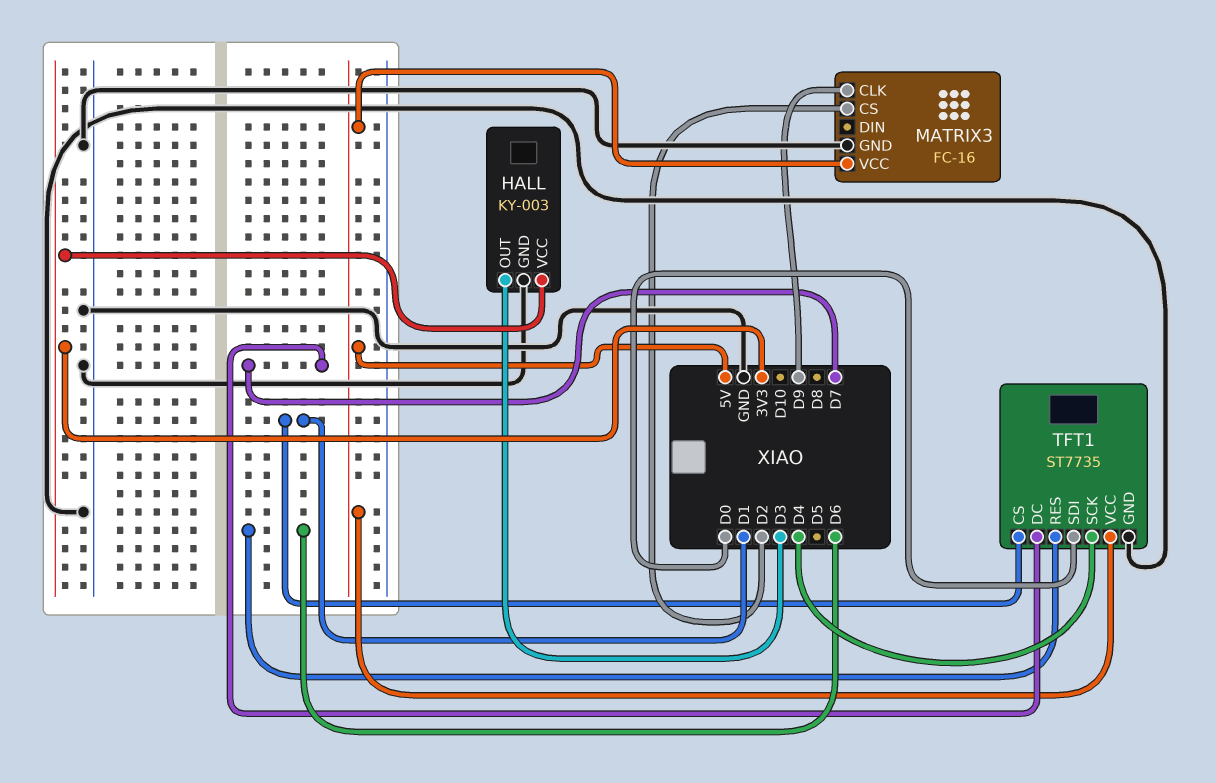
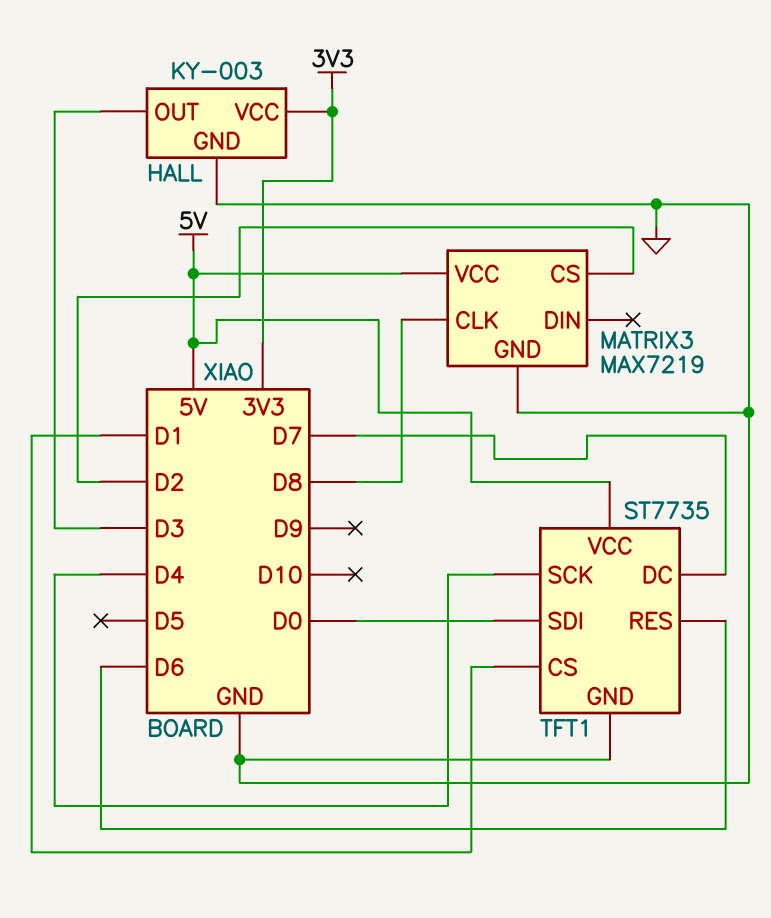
MATRIX3: FC-16 -> MAX7219
MATRIX3 pin CLK: D9 -> D8

